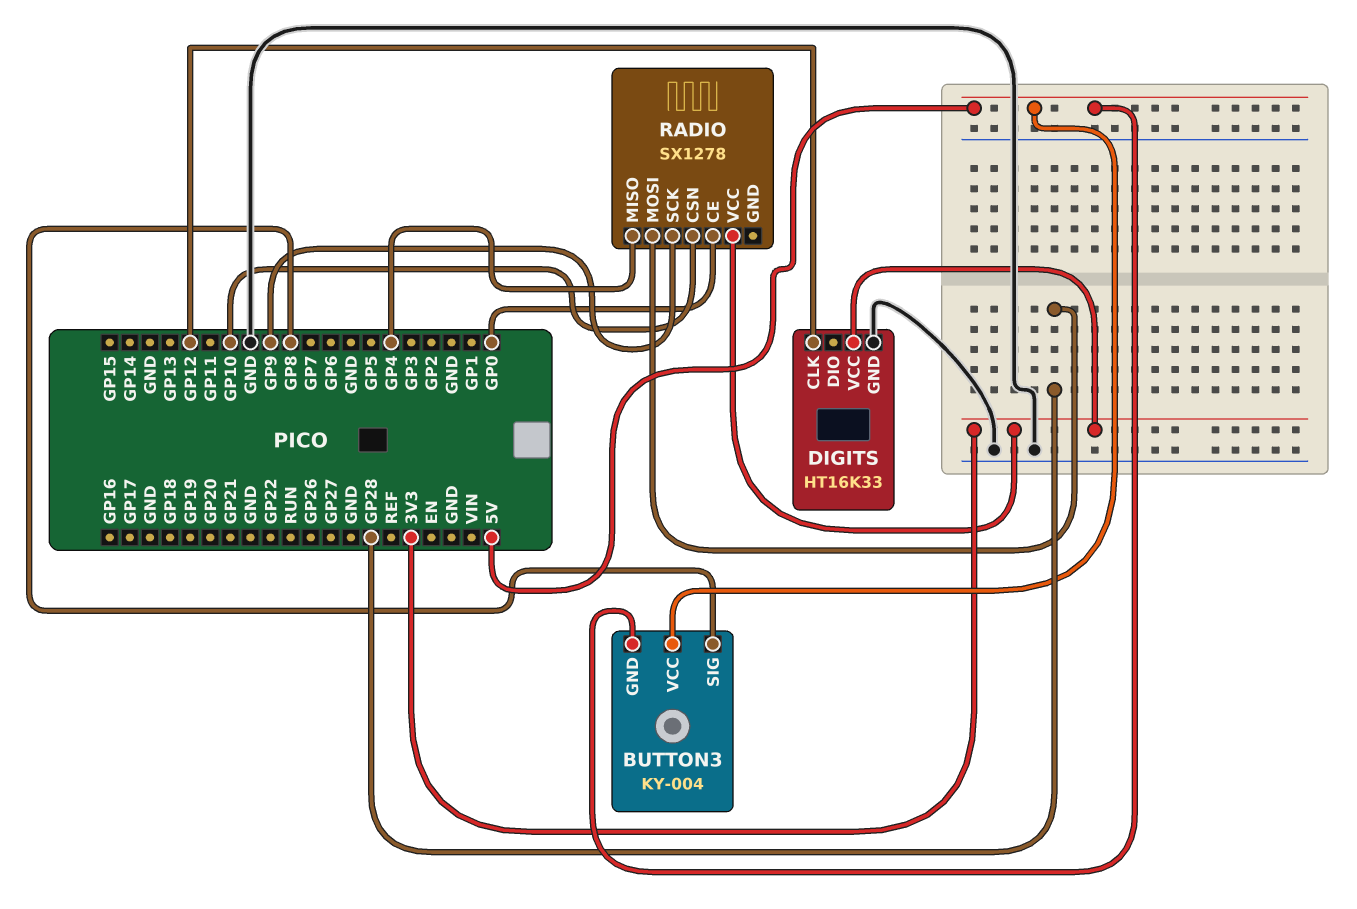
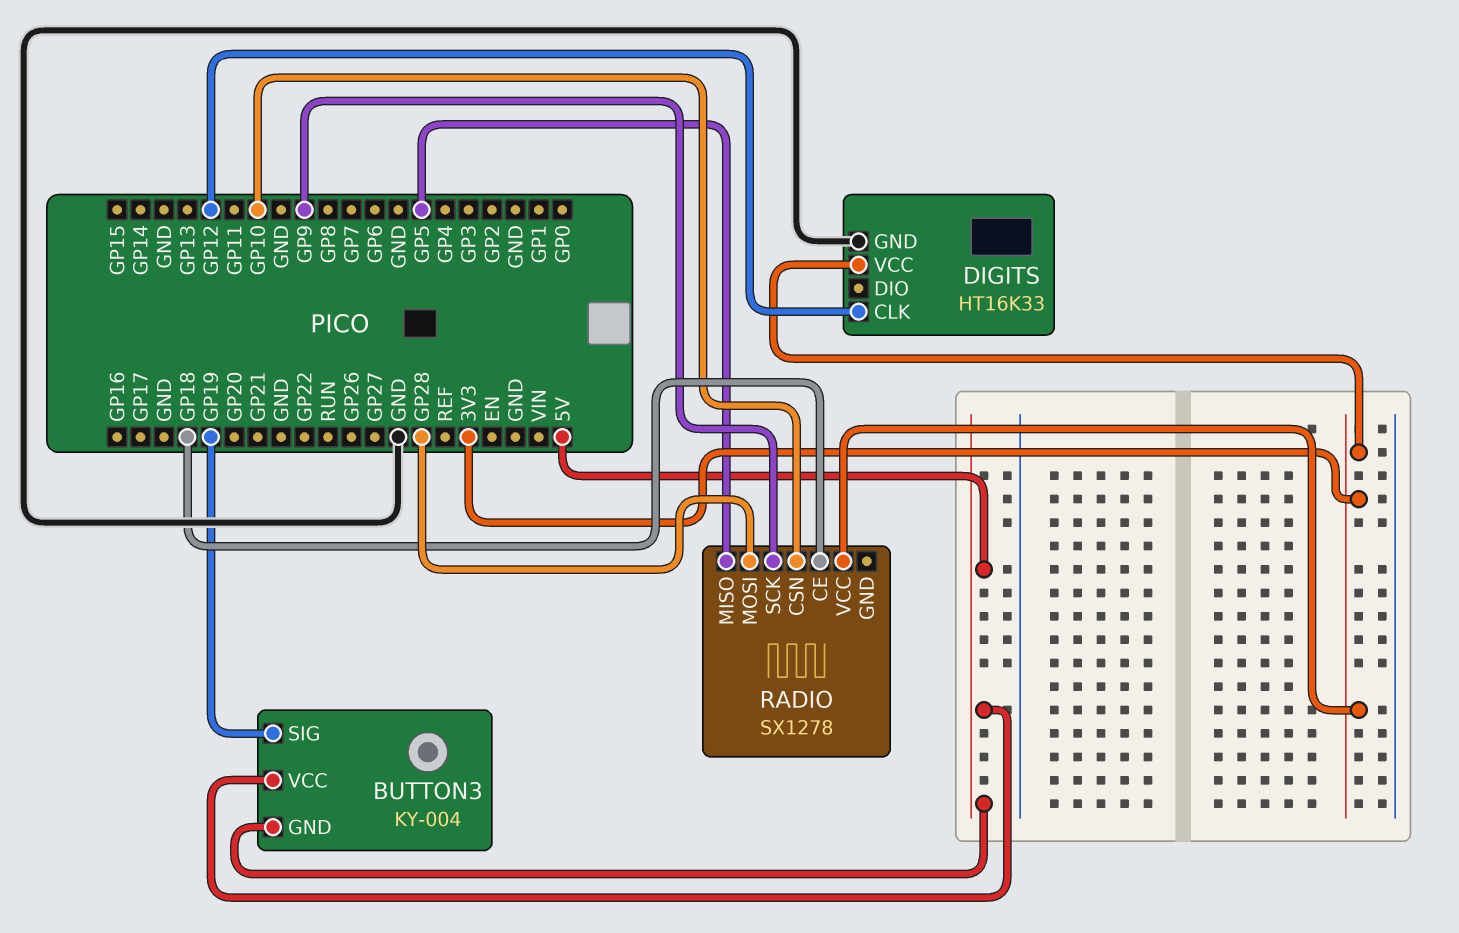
BUTTON3 pin SIG: GP8 -> GP19
RADIO pin CE: GP0 -> GP18
RADIO pin MISO: GP4 -> GP5

